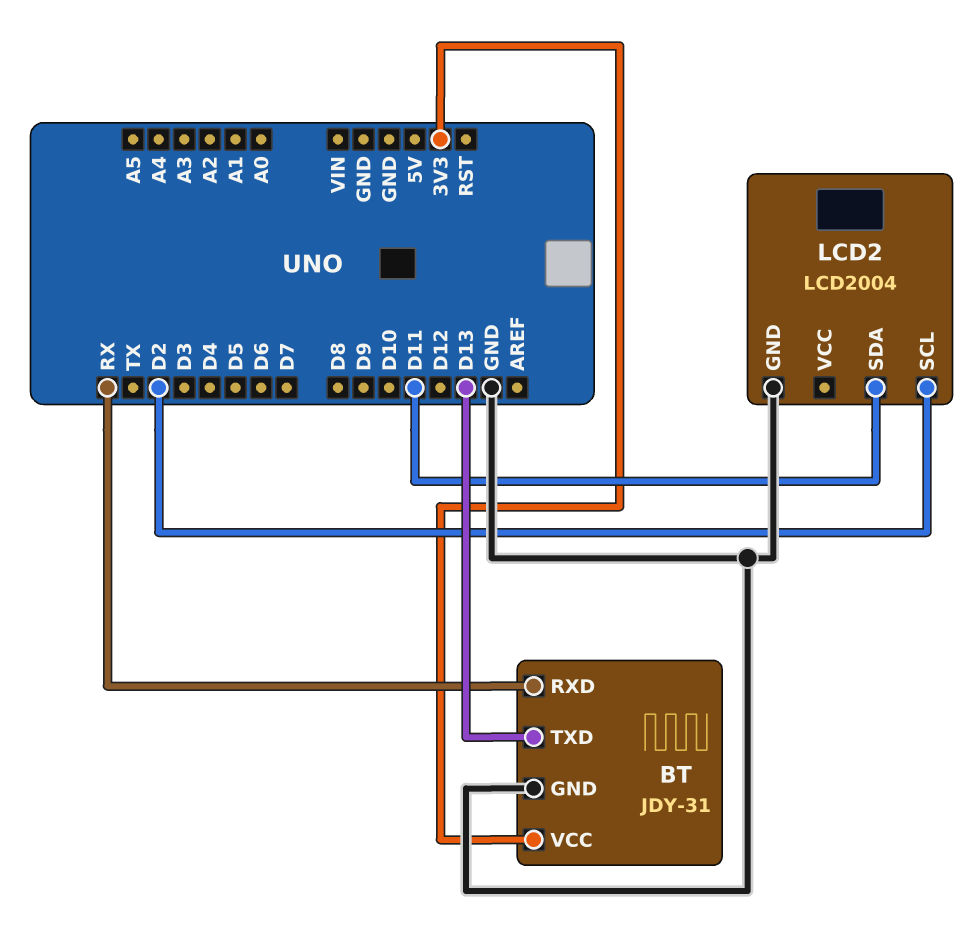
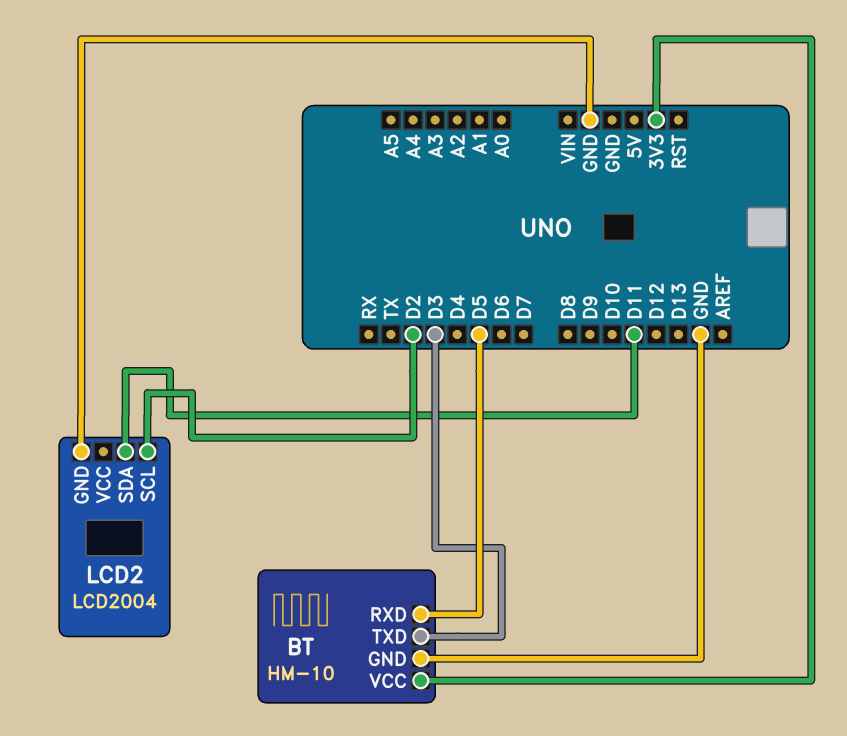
BT: JDY-31 -> HM-10
BT pin RXD: RX -> D5
BT pin TXD: D13 -> D3

